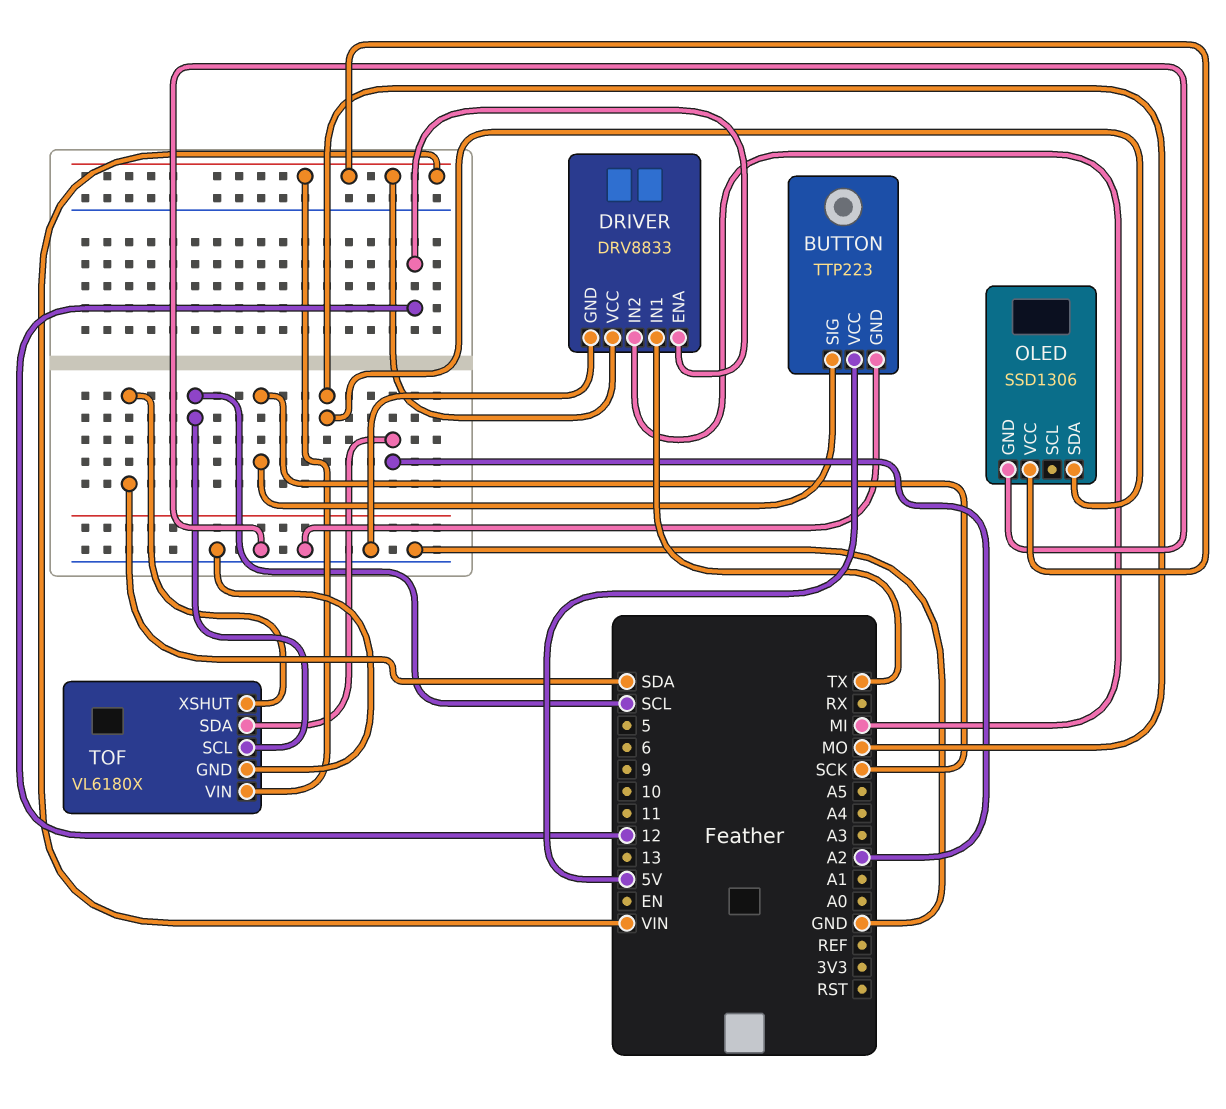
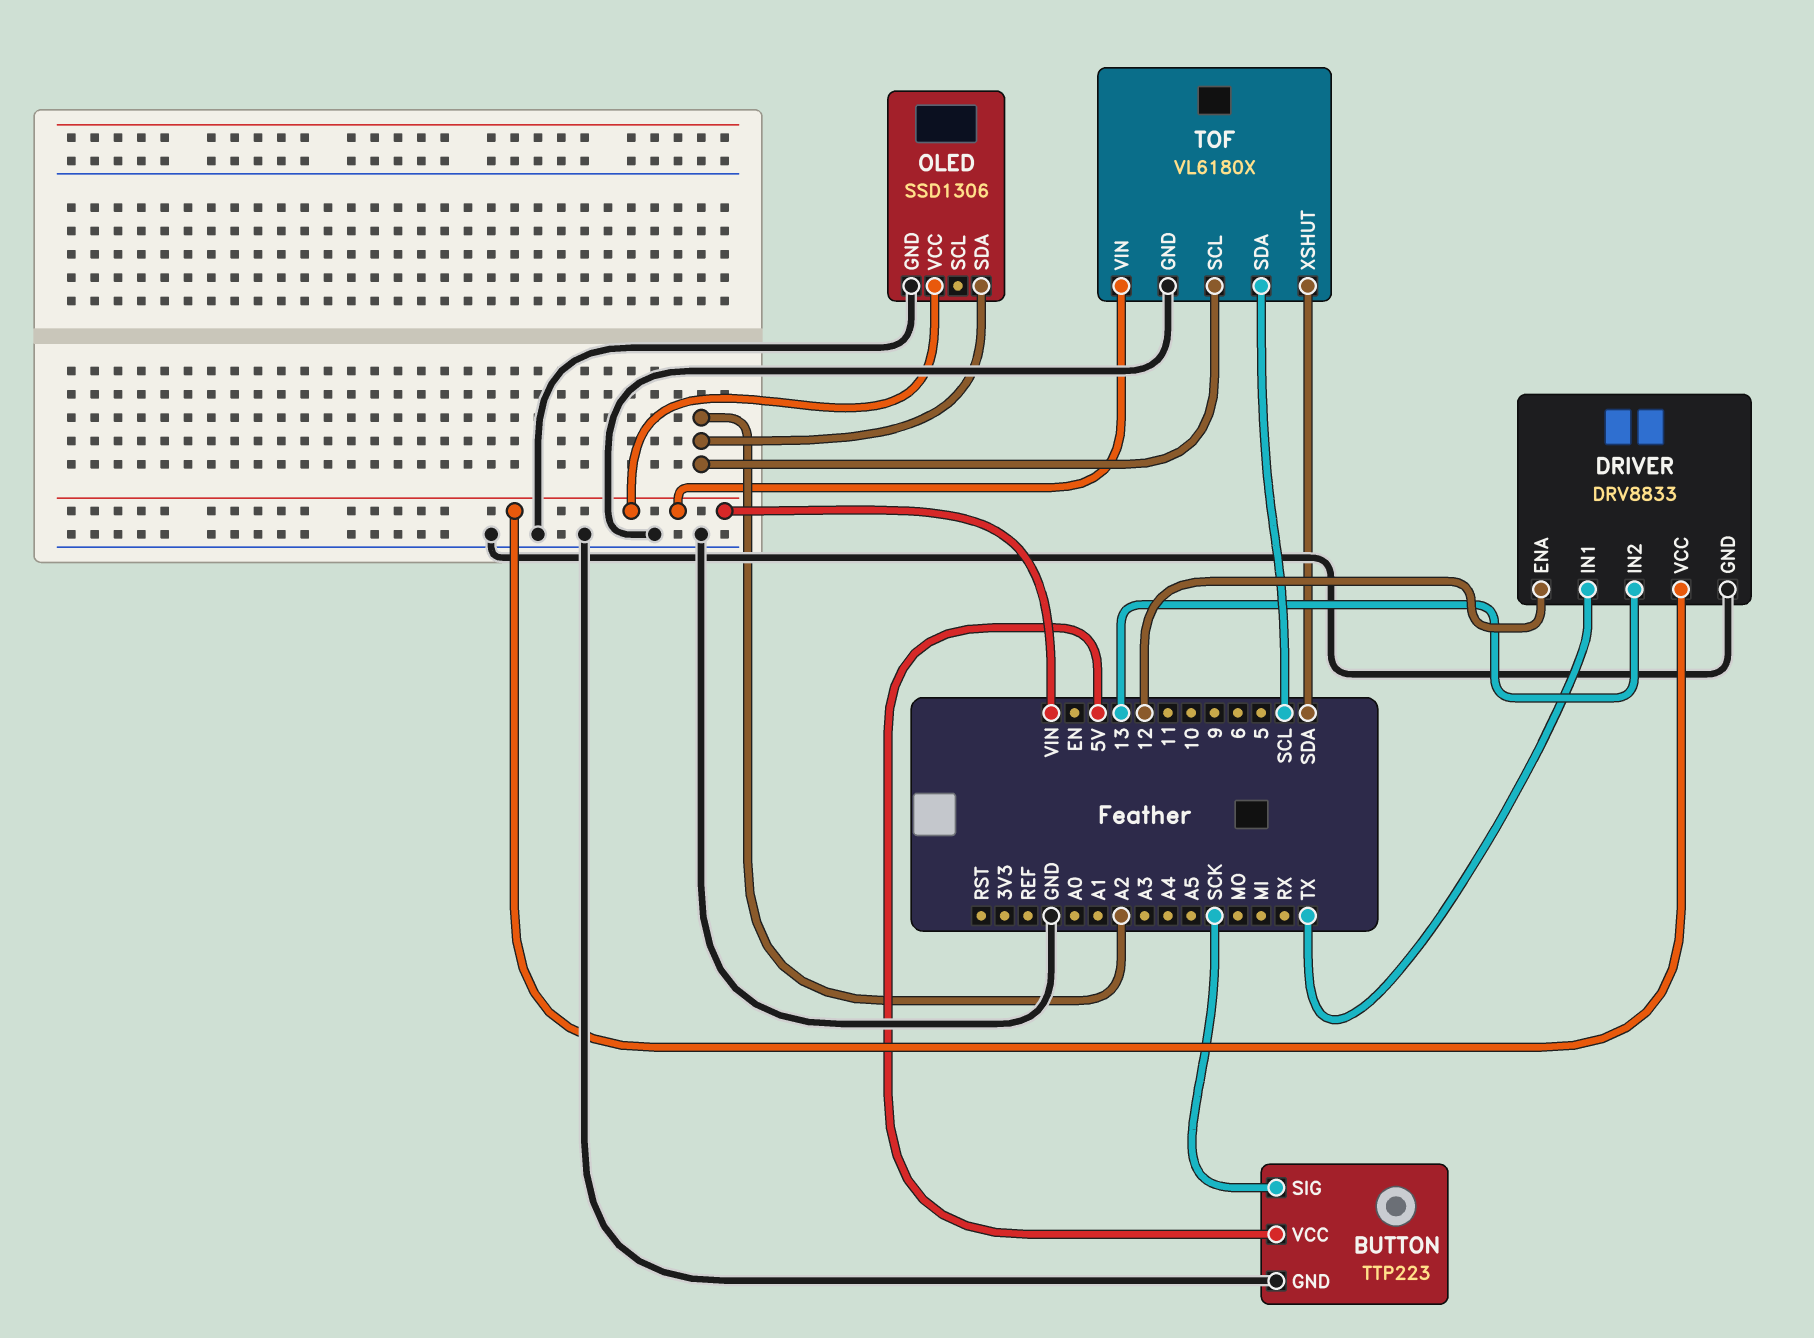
DRIVER pin IN2: MI -> 13
OLED pin SDA: MO -> A2
TOF pin SCL: SCL -> A2
TOF pin SDA: A2 -> SCL

